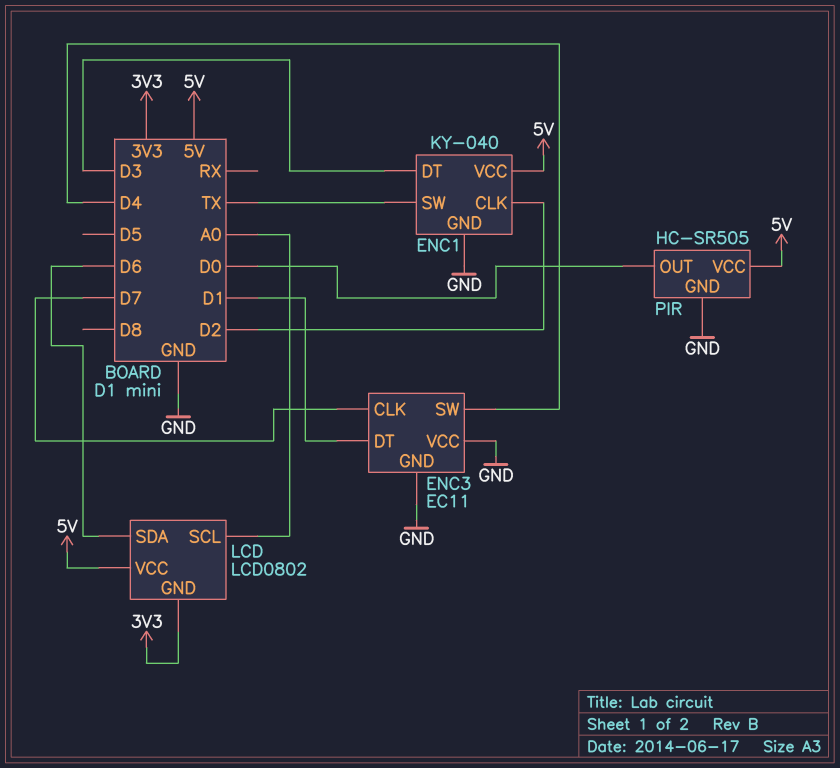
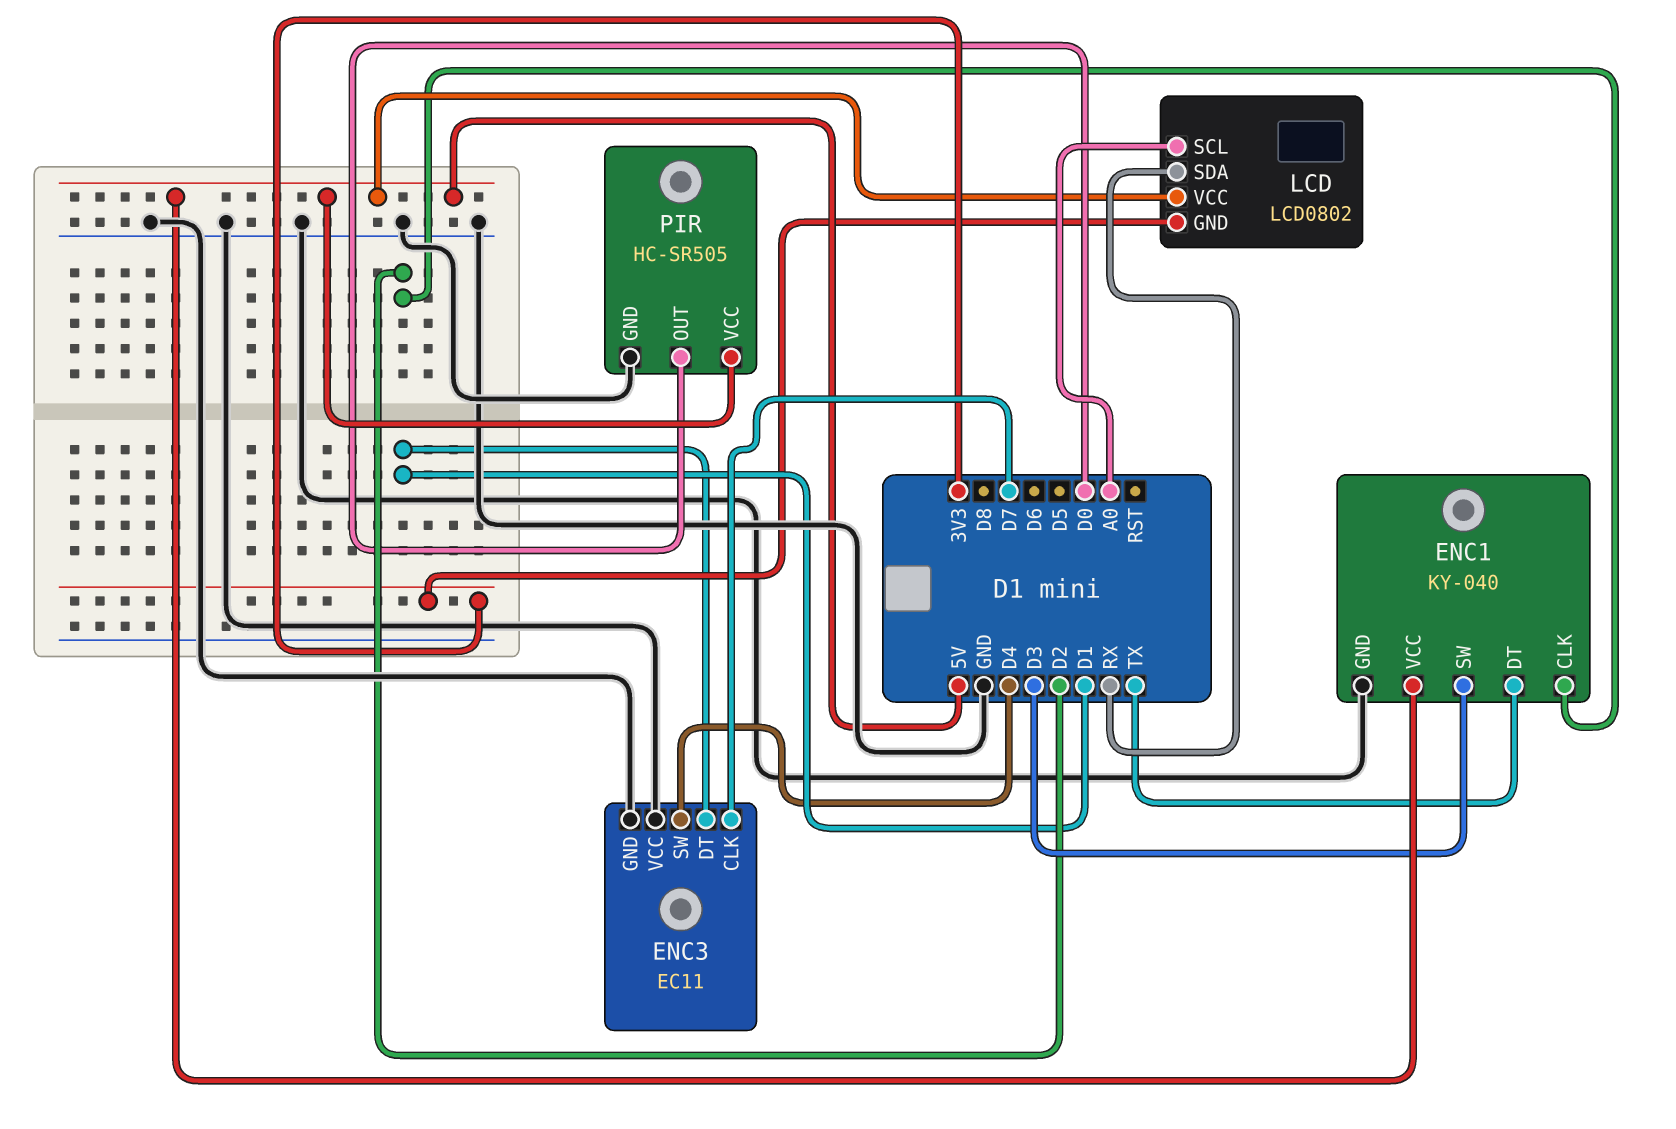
ENC1 pin DT: D3 -> TX
ENC1 pin SW: TX -> D3
LCD pin SDA: D6 -> RX

